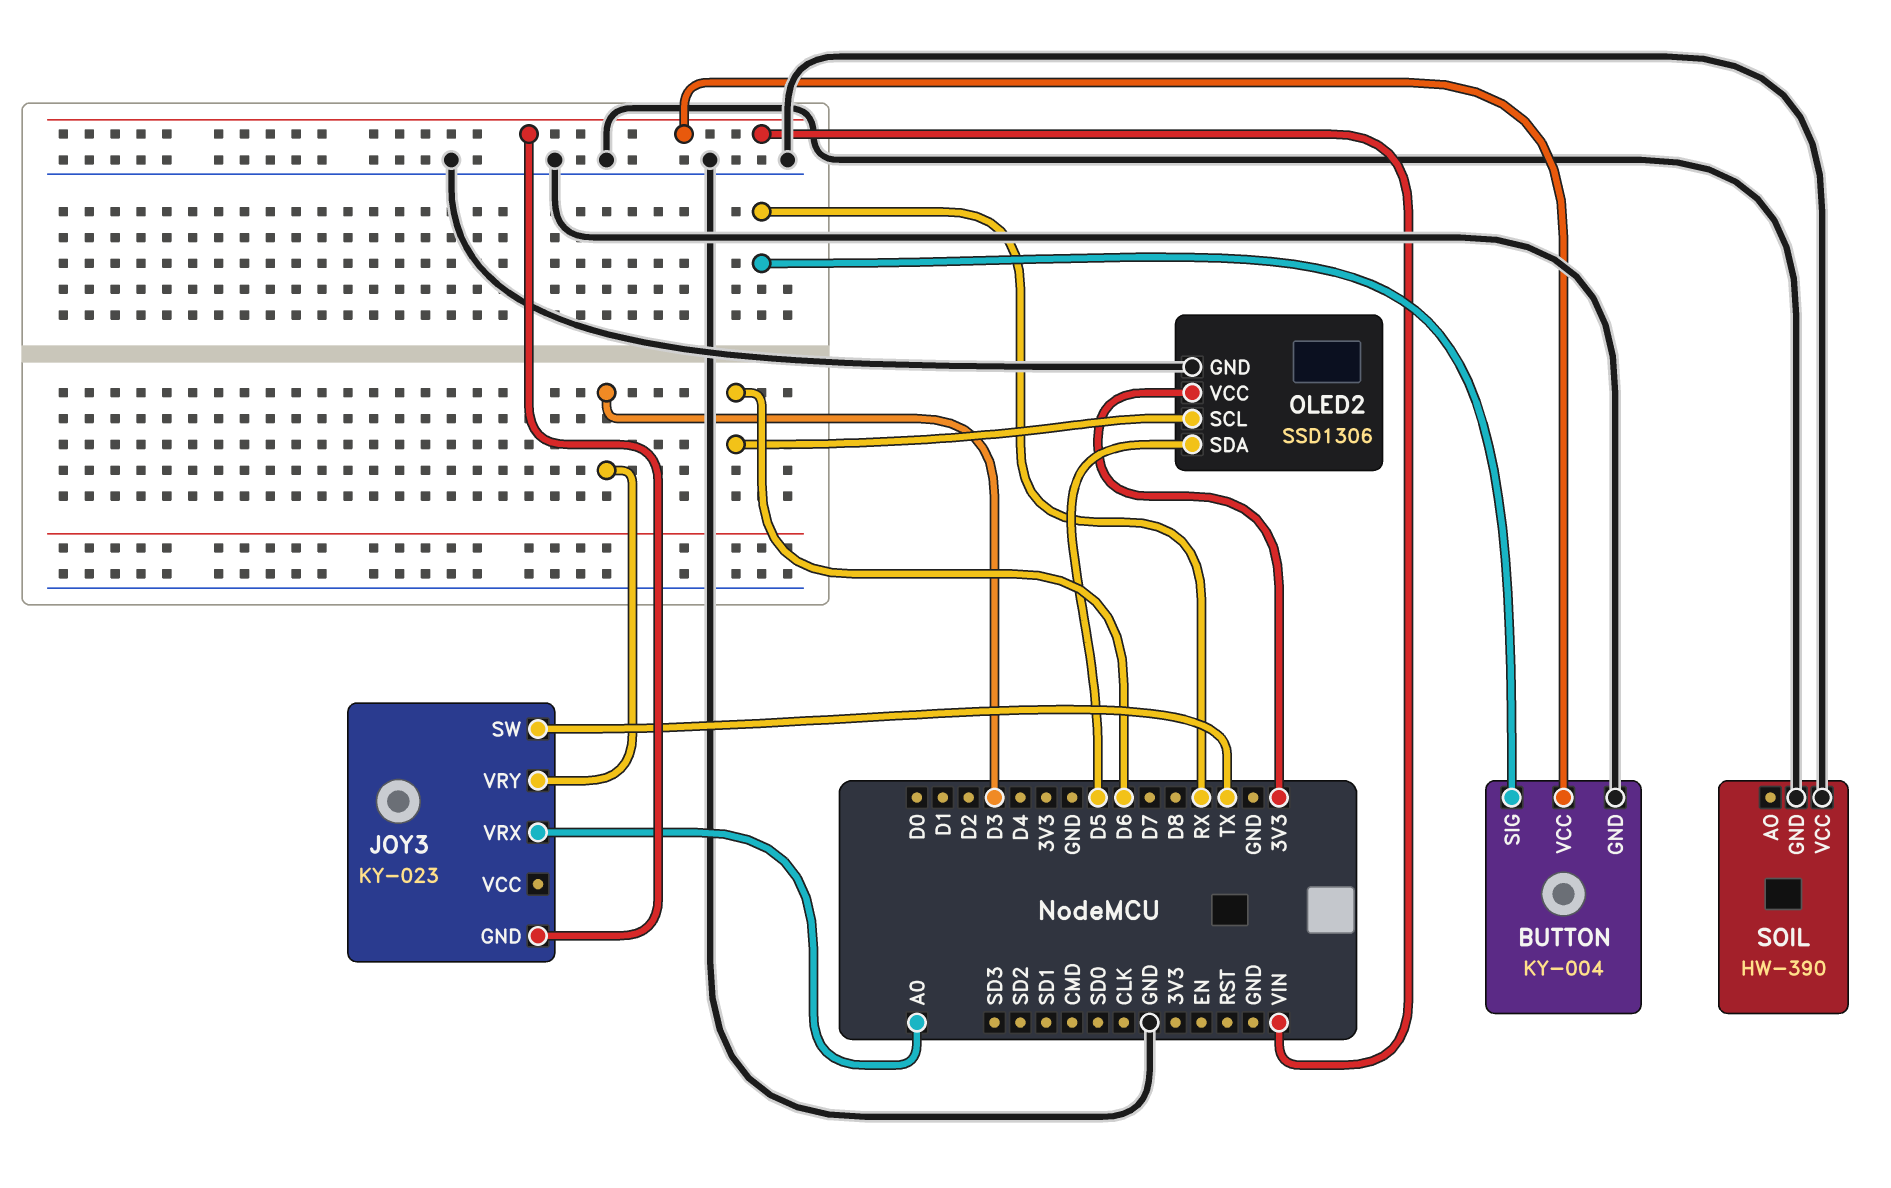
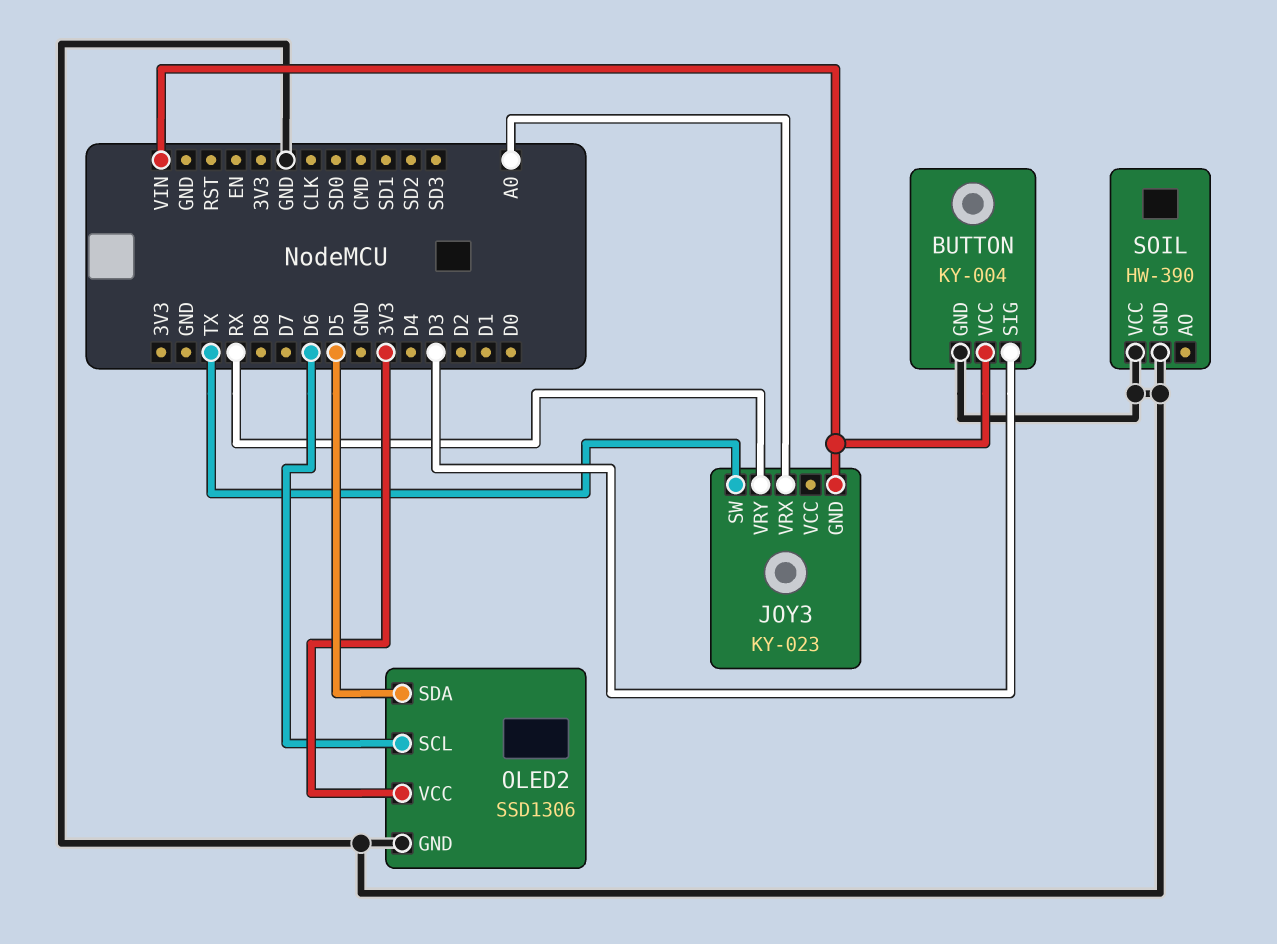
BUTTON pin SIG: RX -> D3
JOY3 pin VRY: D3 -> RX

